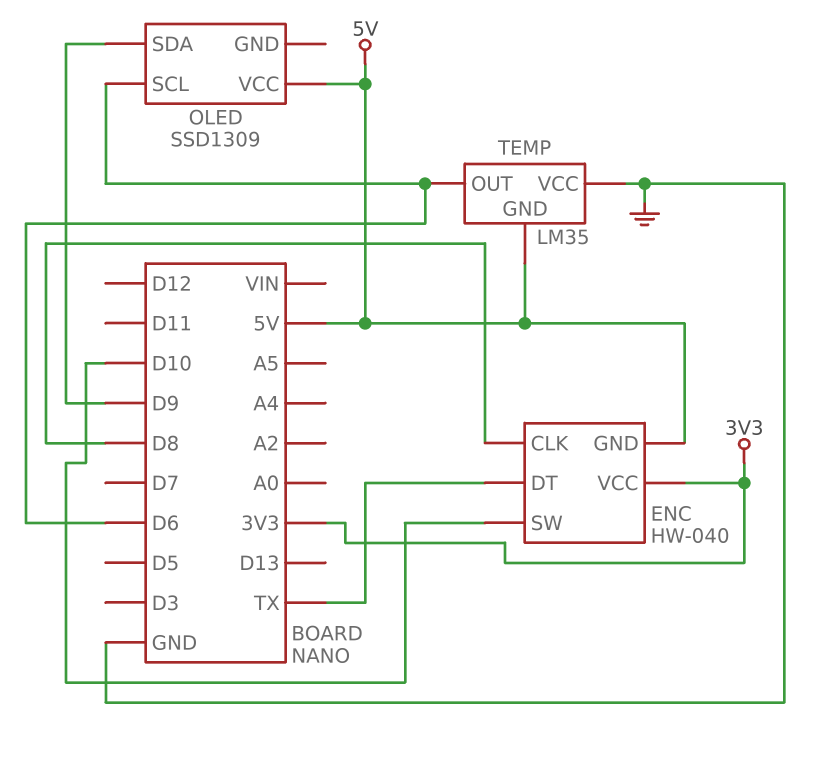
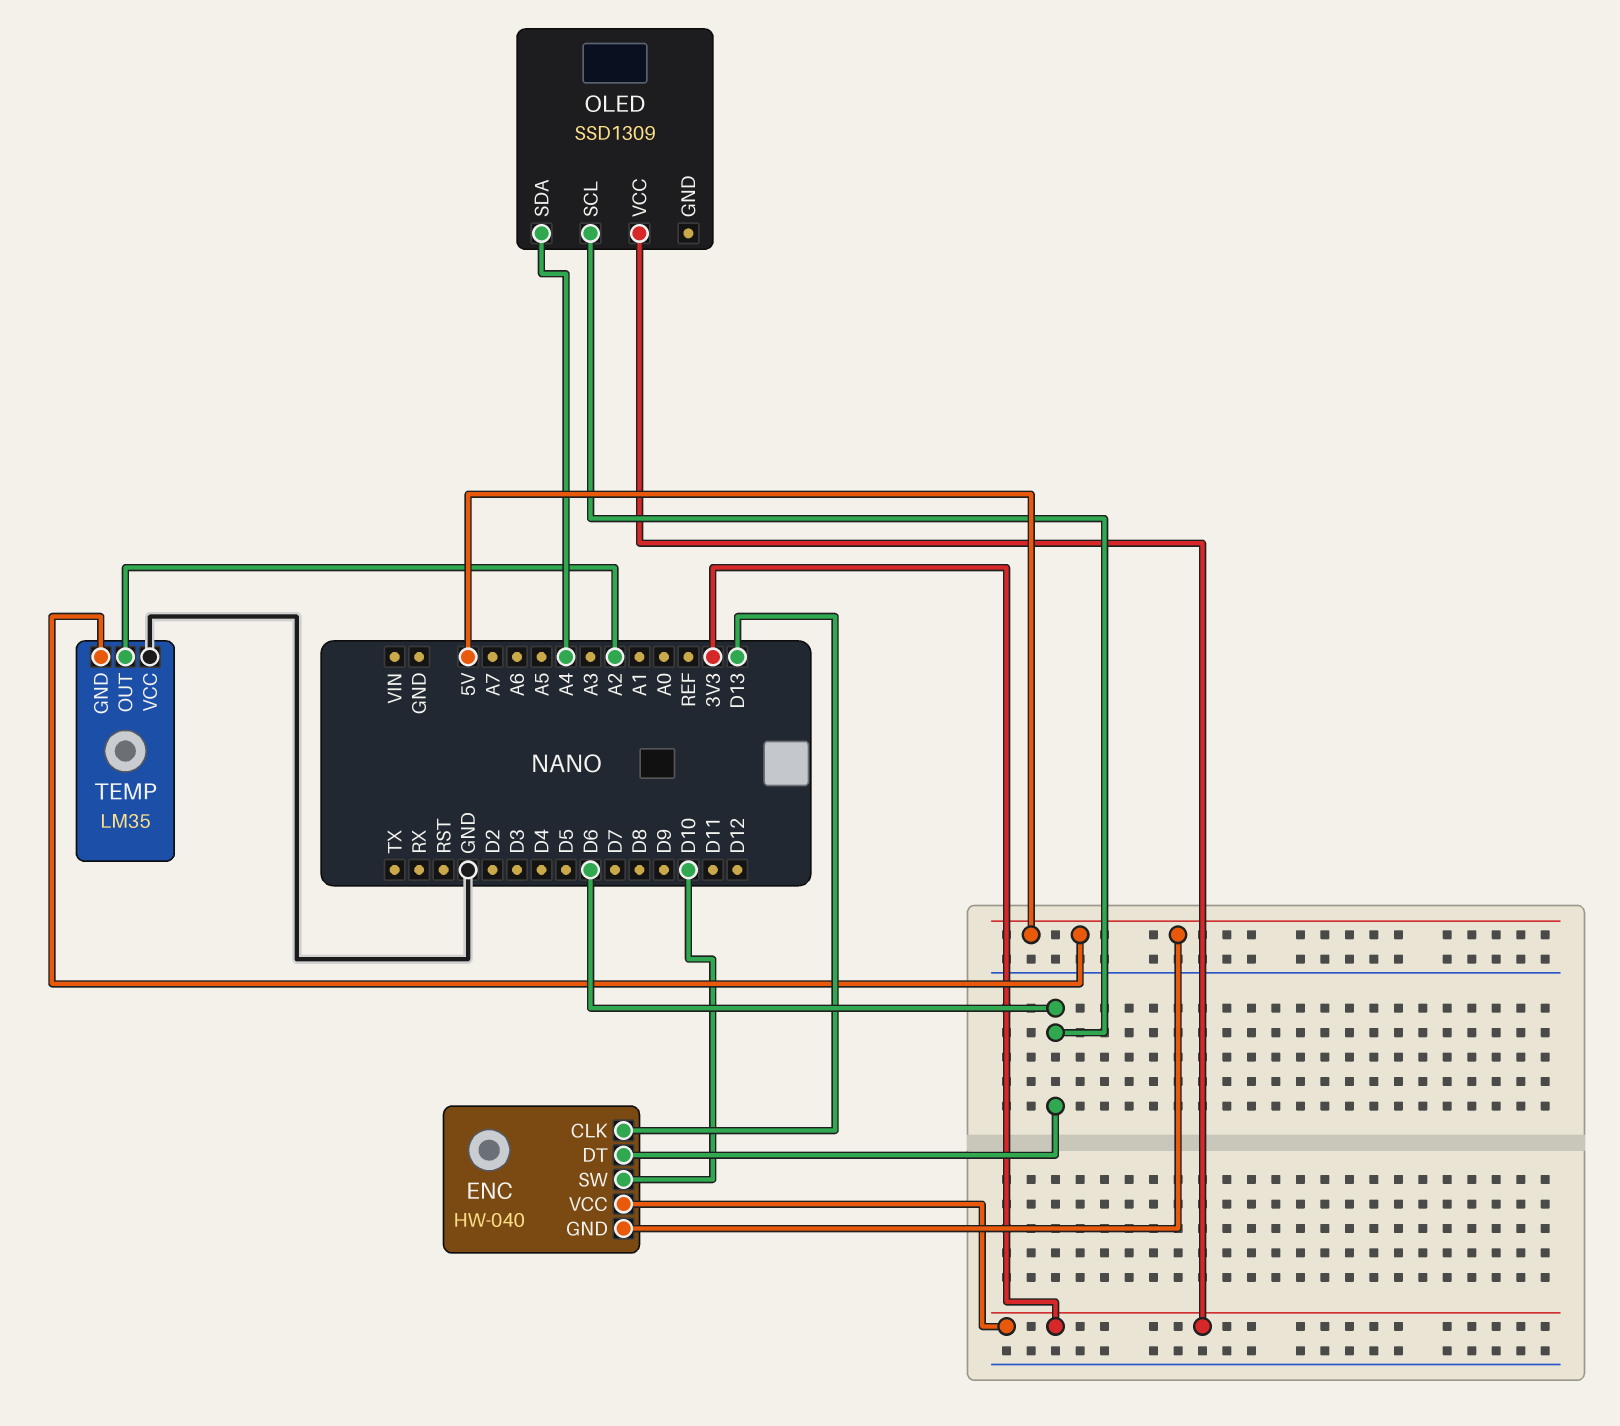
ENC pin CLK: D8 -> D13
ENC pin DT: TX -> D6
OLED pin SDA: D9 -> A4
OLED pin VCC: 5V -> 3V3
TEMP pin OUT: D6 -> A2

